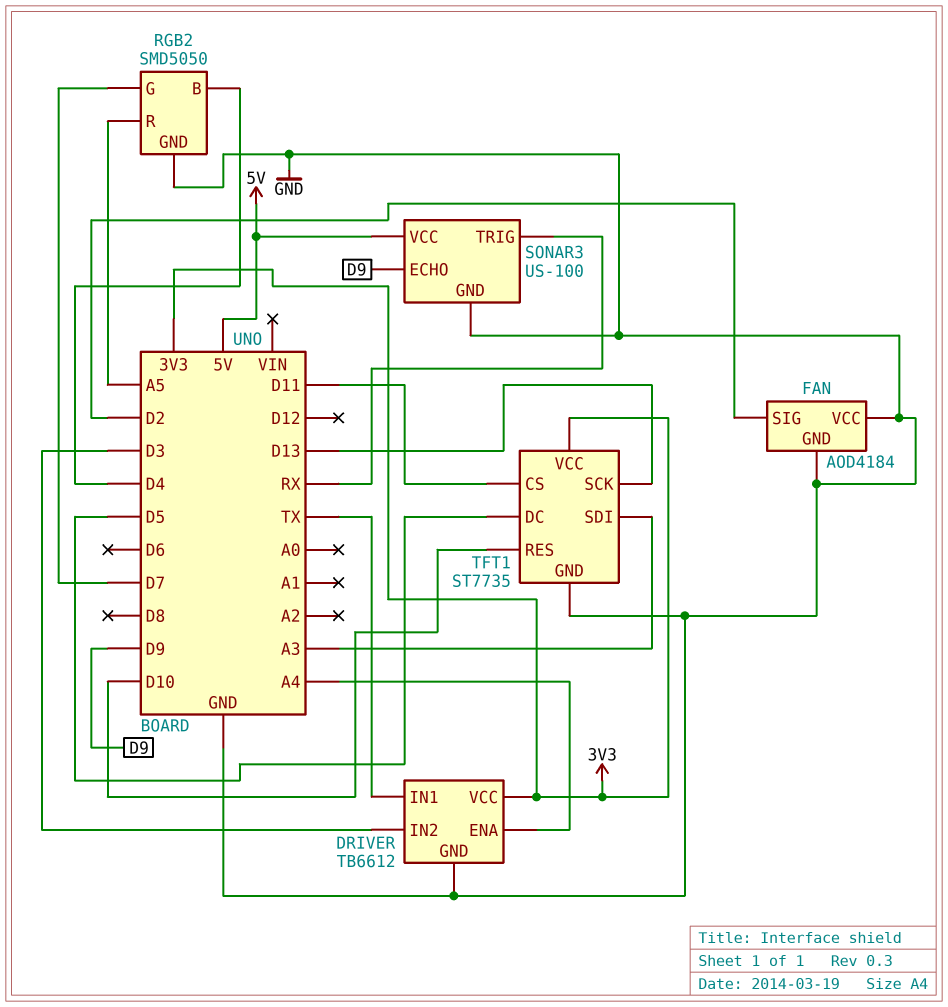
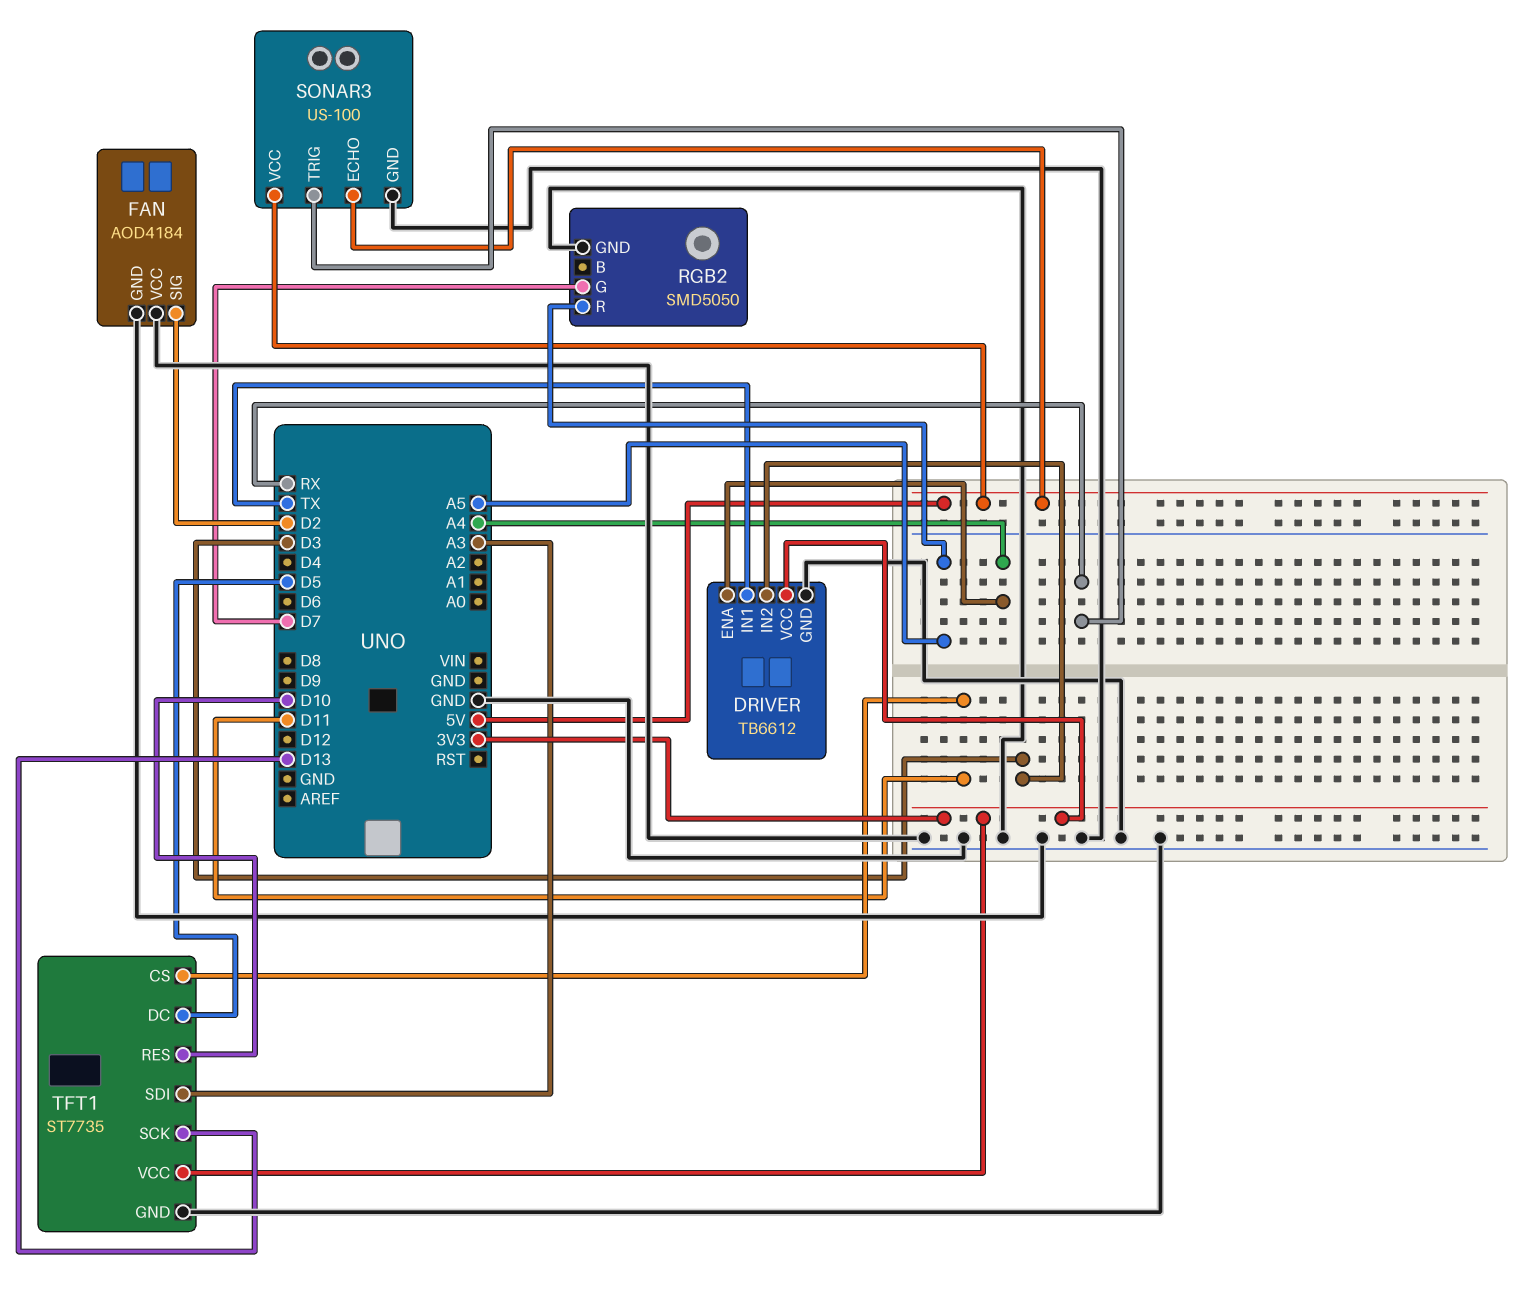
RGB2 pin B: D4 -> none
SONAR3 pin ECHO: D9 -> 5V

